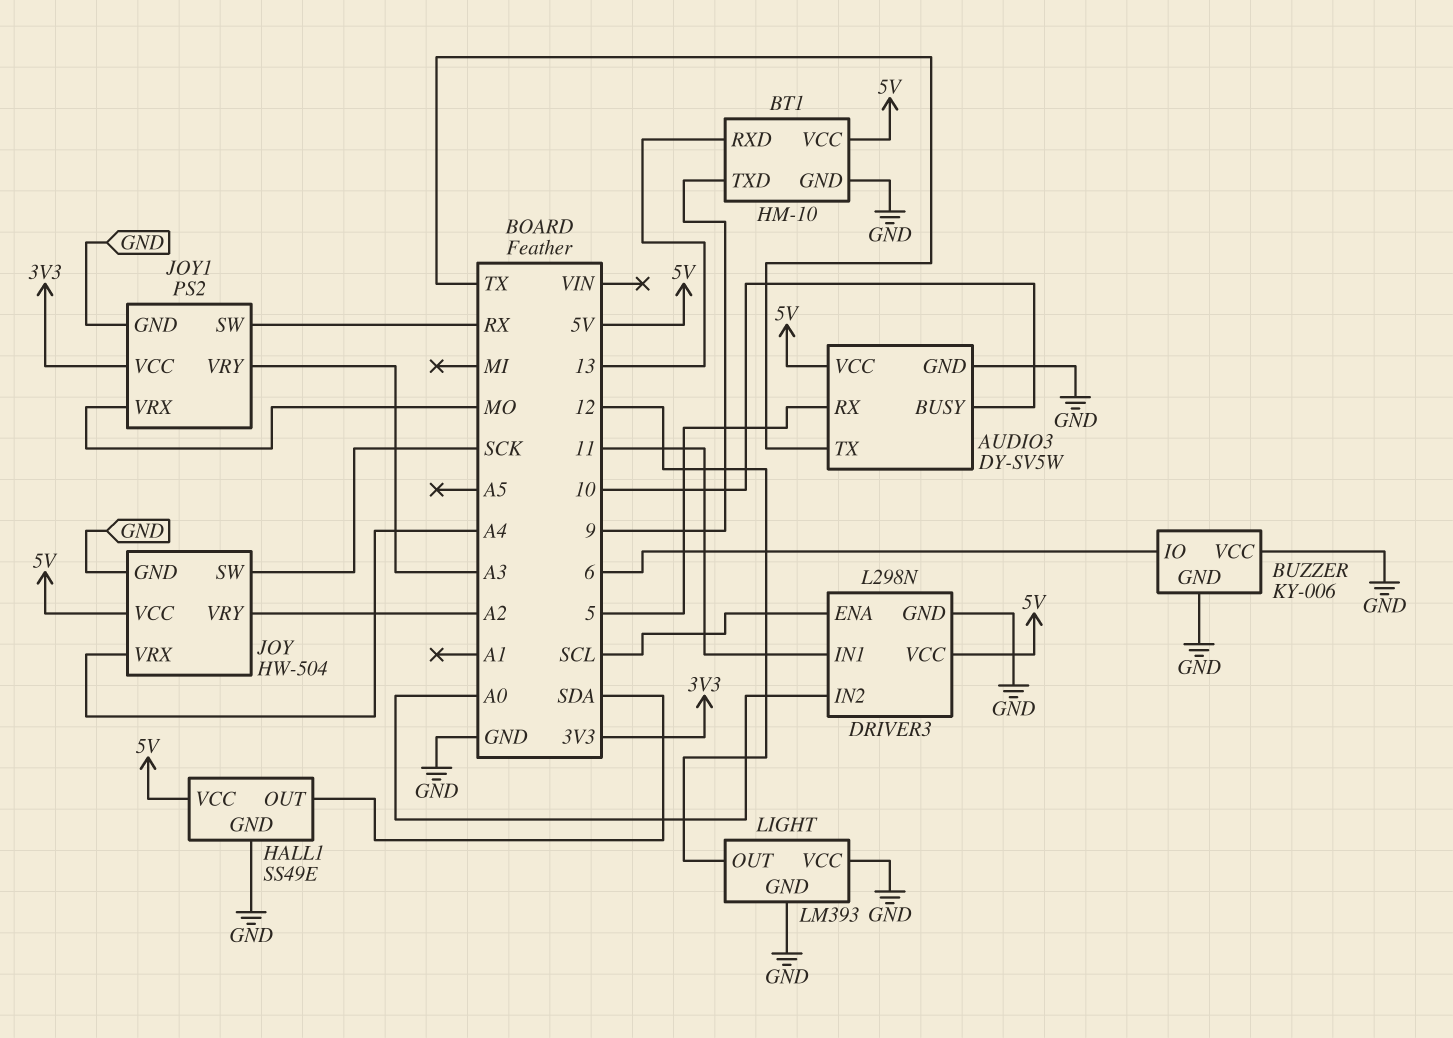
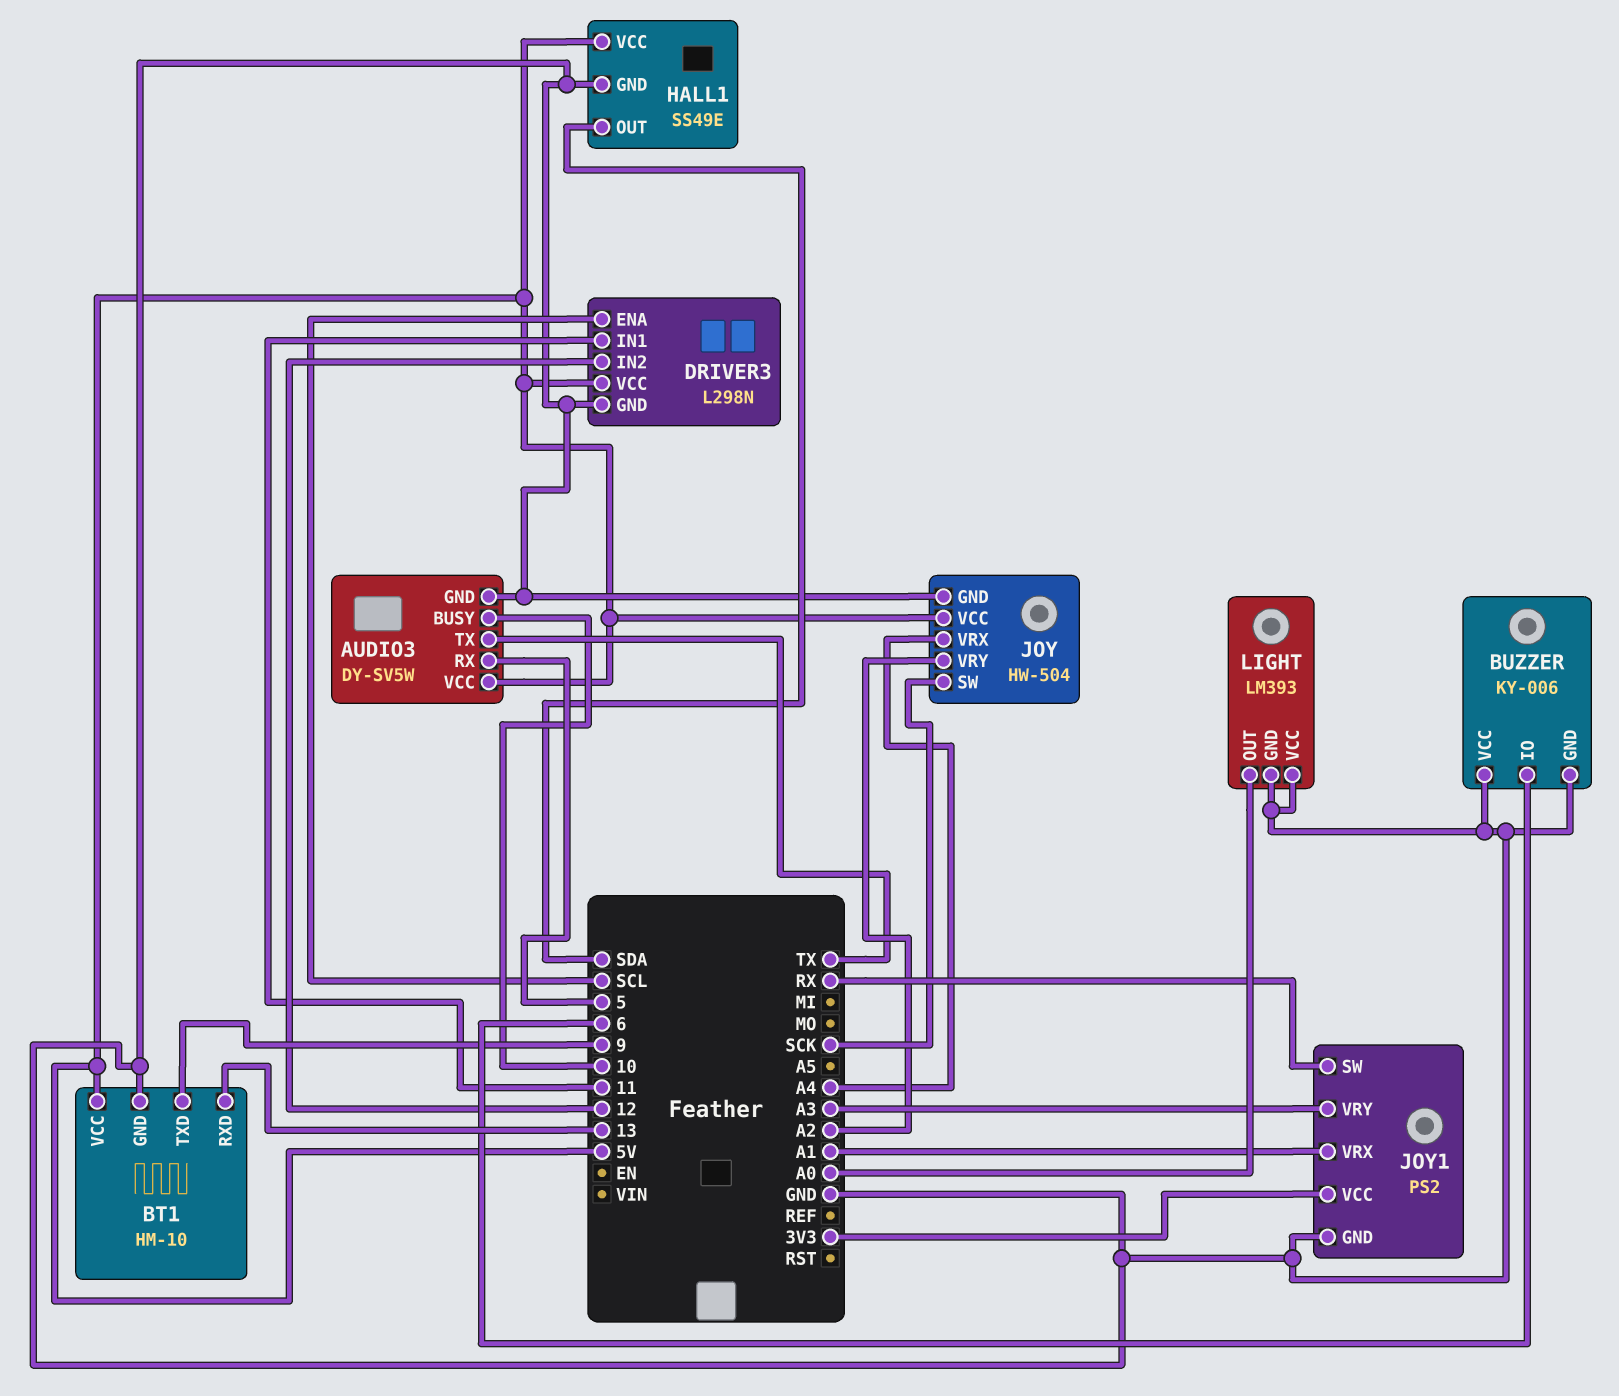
DRIVER3 pin IN2: A0 -> 12
JOY1 pin VRX: MO -> A1
LIGHT pin OUT: 12 -> A0

